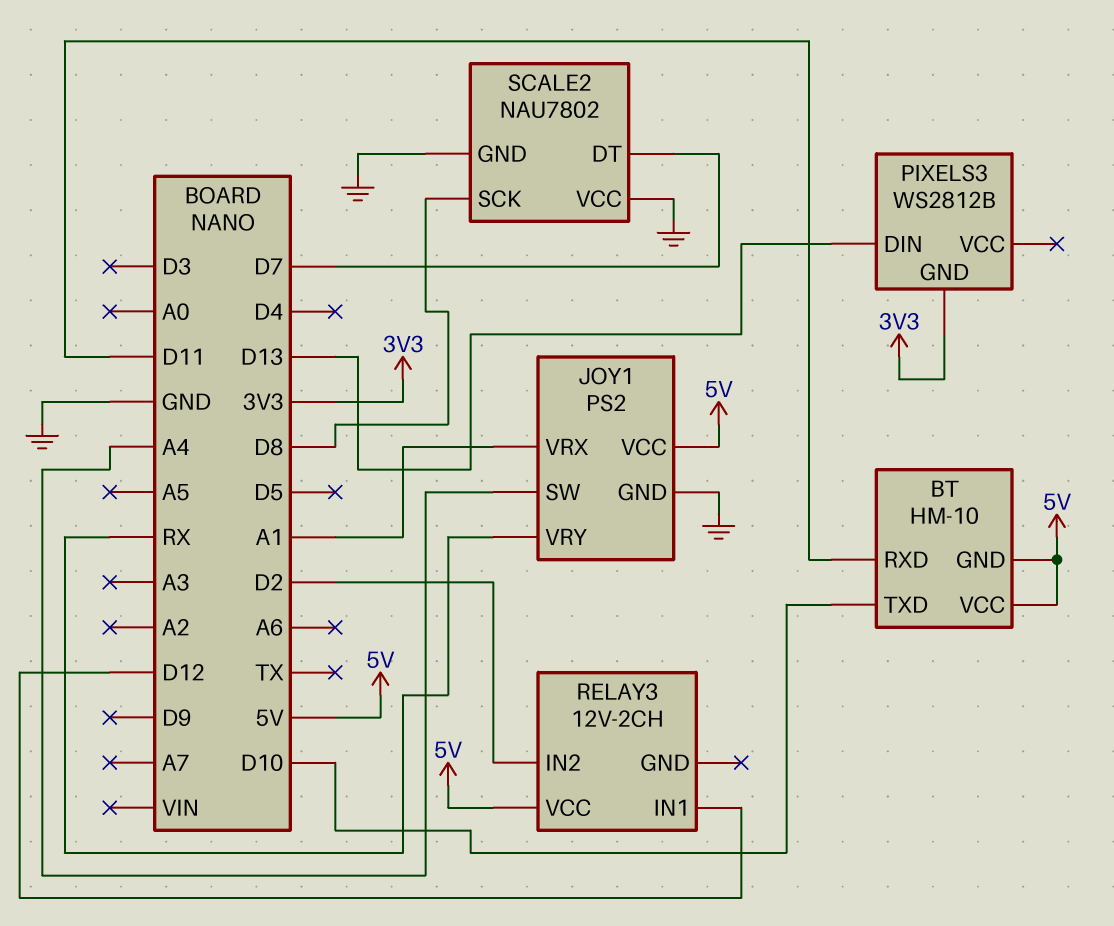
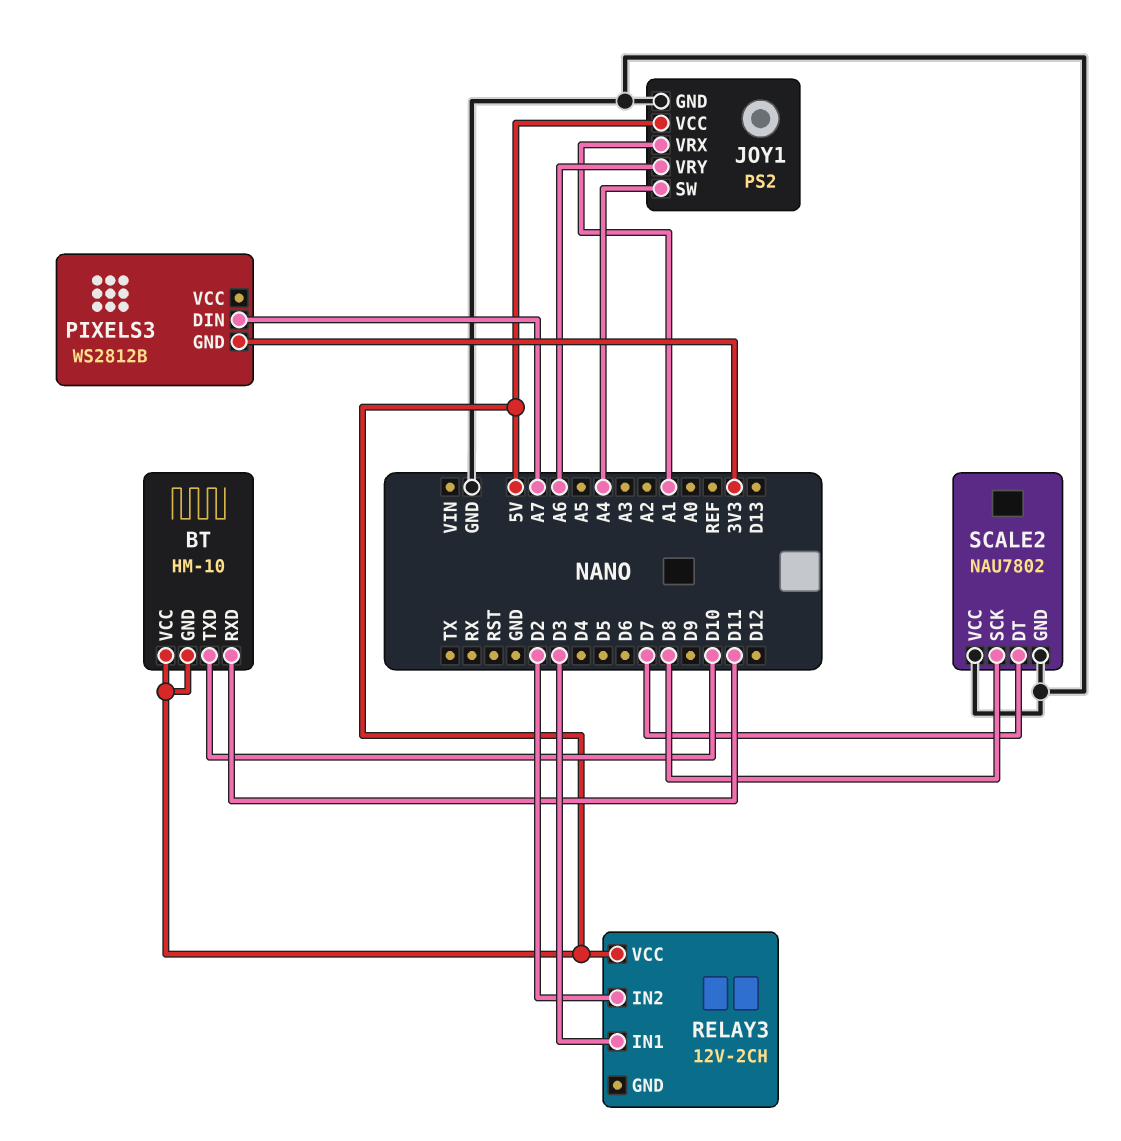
JOY1 pin VRY: RX -> A6
PIXELS3 pin DIN: D13 -> A7
RELAY3 pin IN1: D12 -> D3

